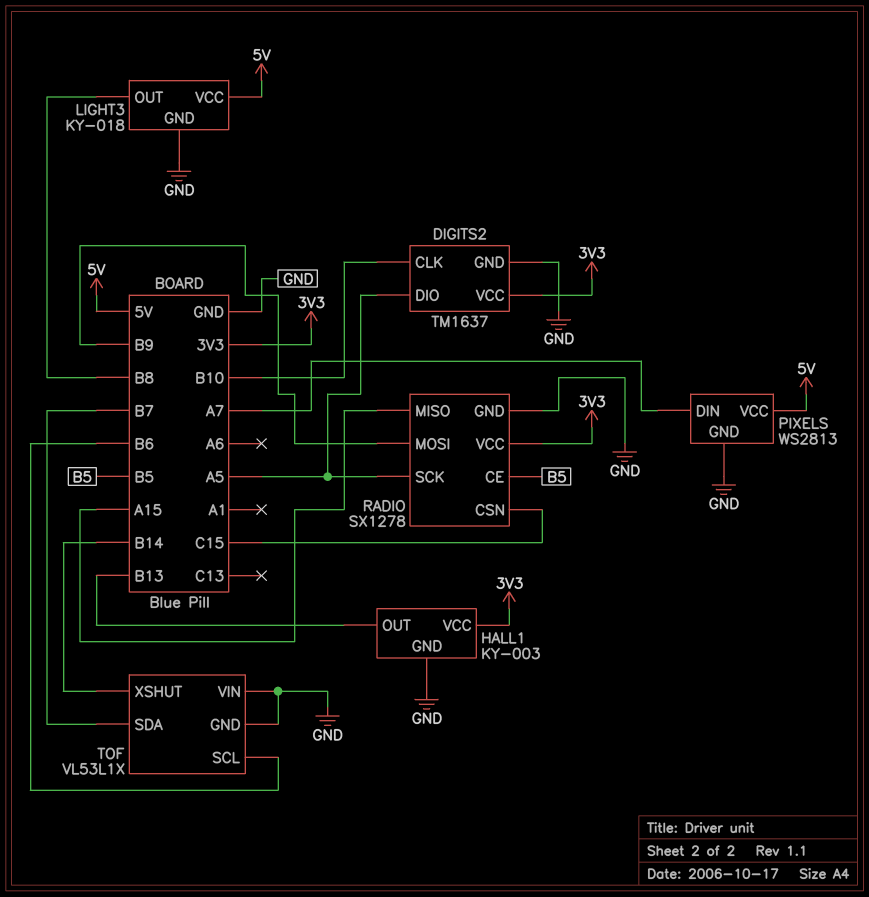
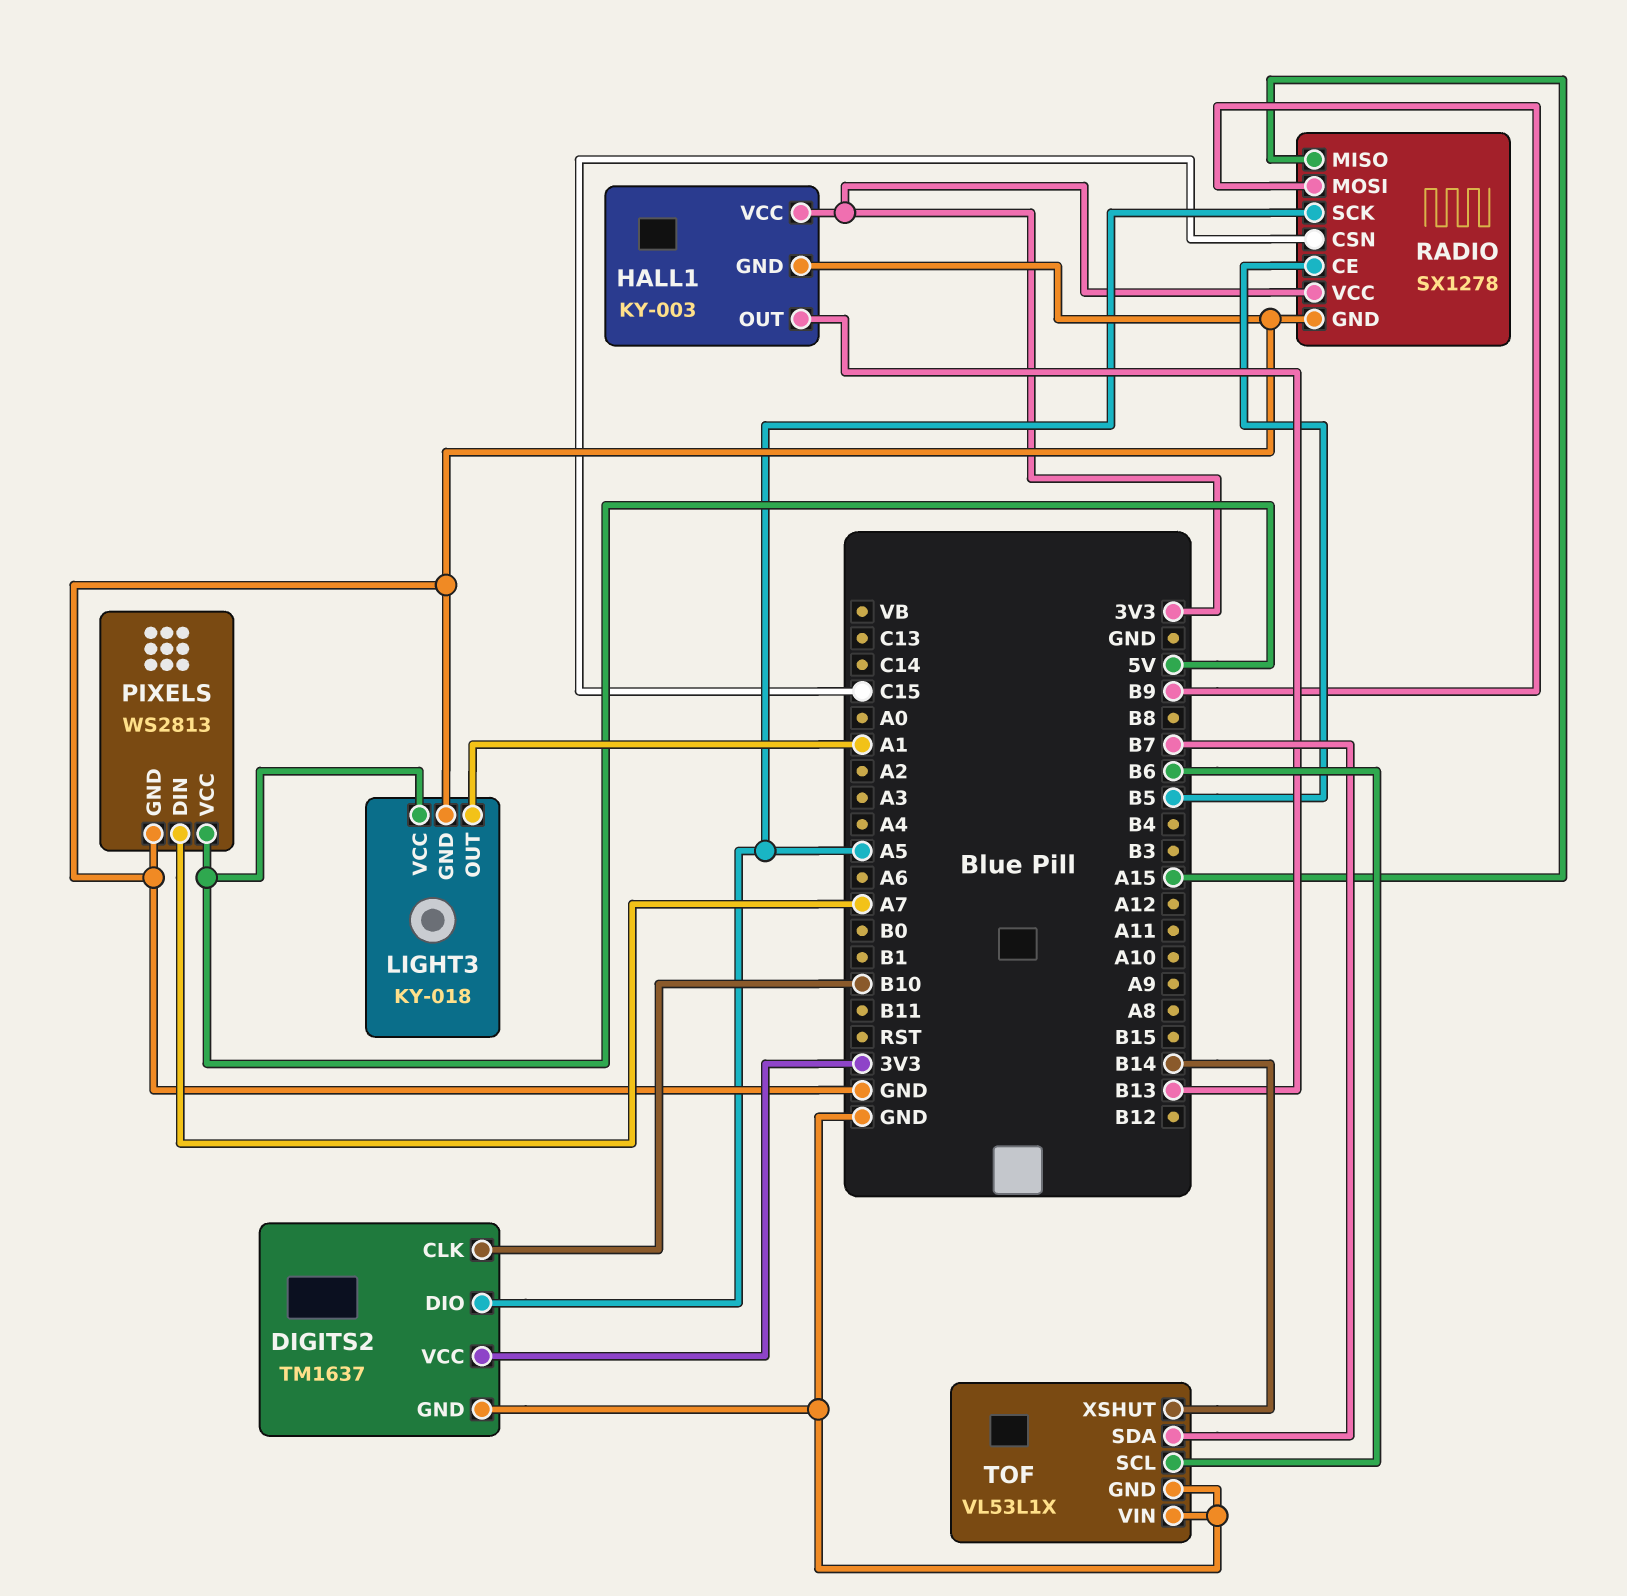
LIGHT3 pin OUT: B8 -> A1

